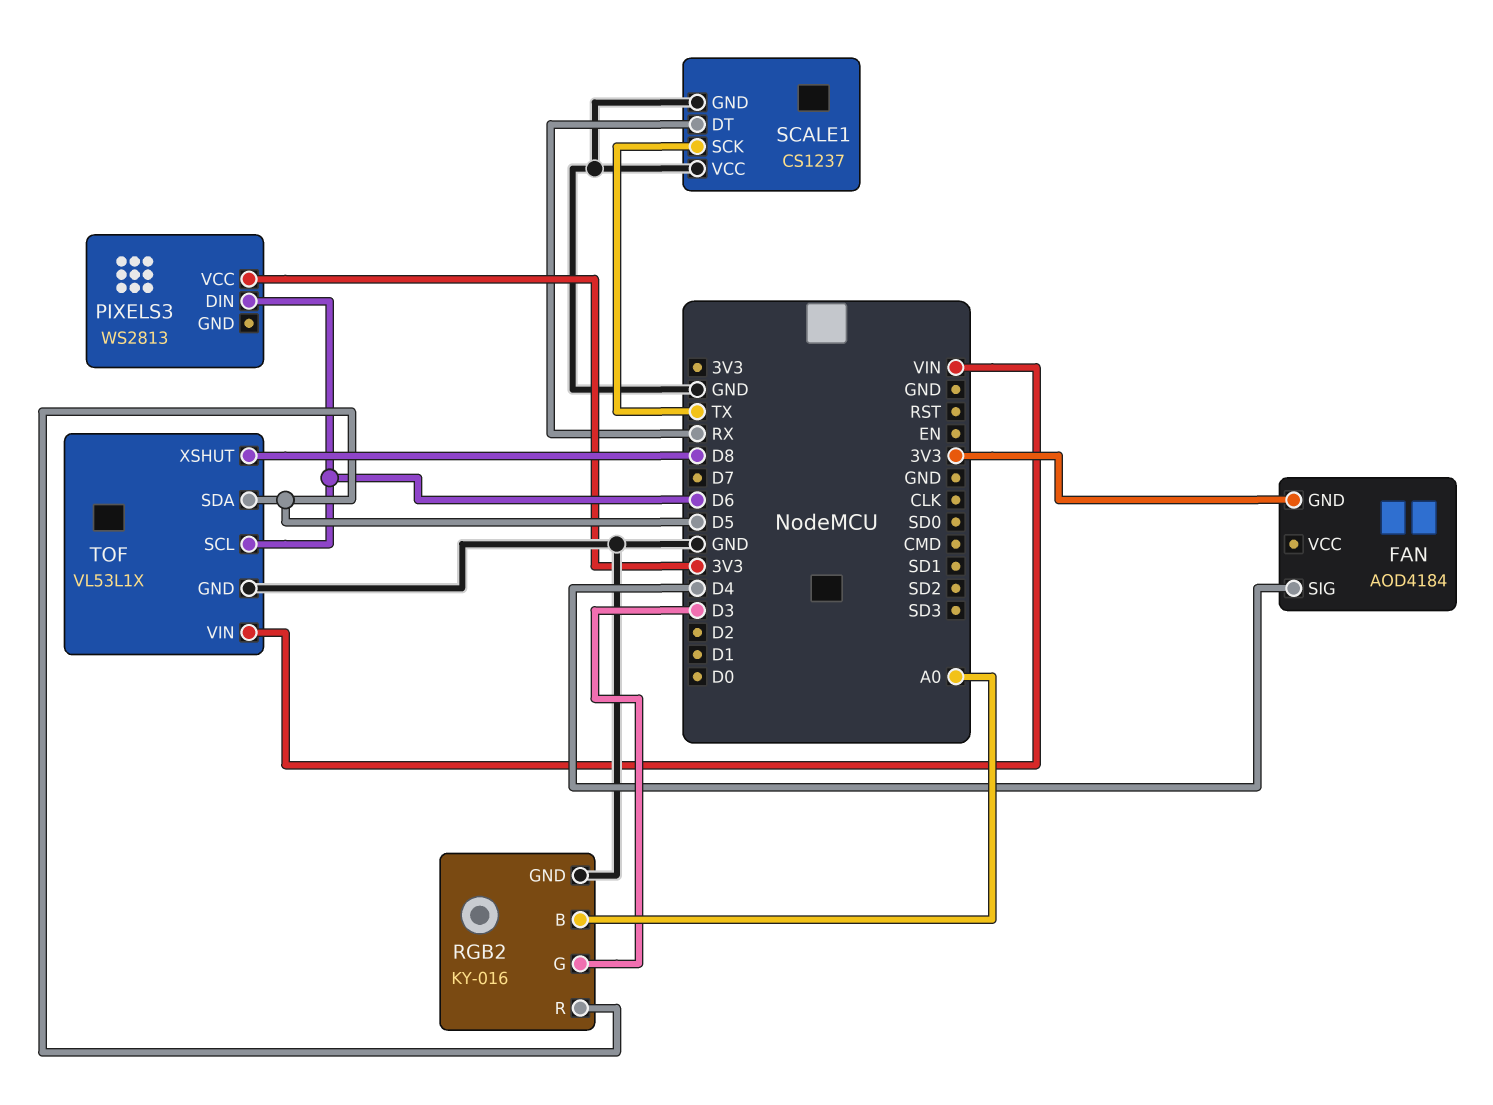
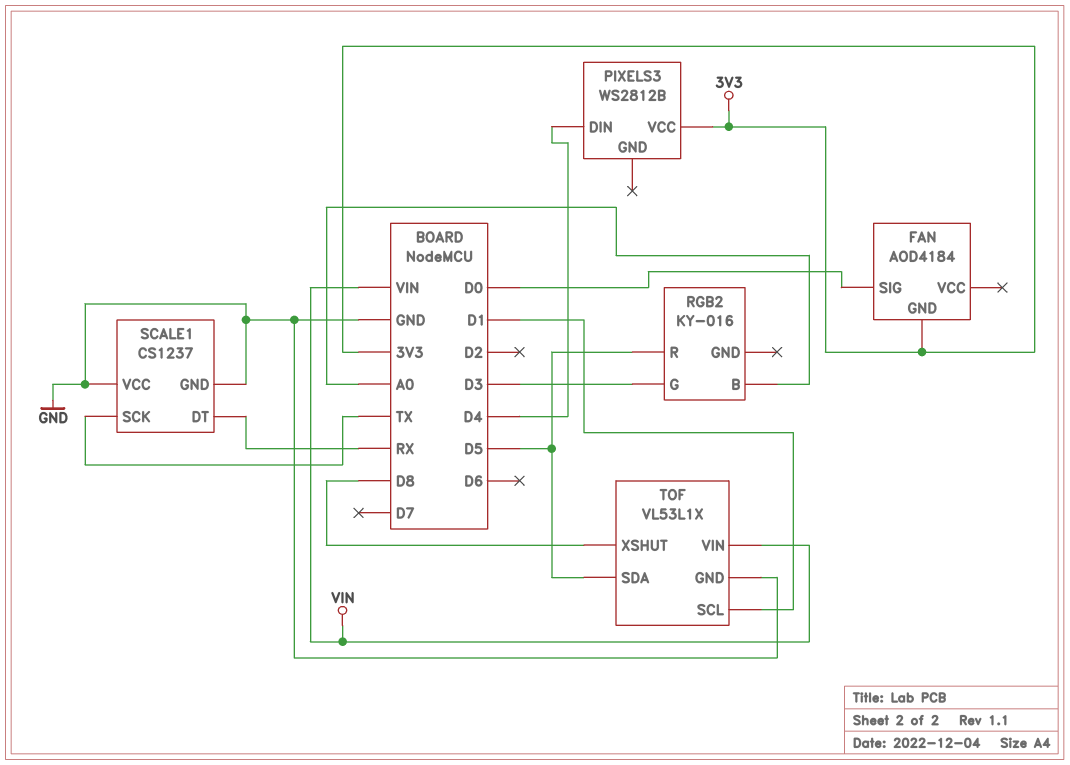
FAN pin SIG: D4 -> D0
PIXELS3: WS2813 -> WS2812B
PIXELS3 pin DIN: D6 -> D4
RGB2 pin GND: GND -> none
TOF pin SCL: D6 -> D1

